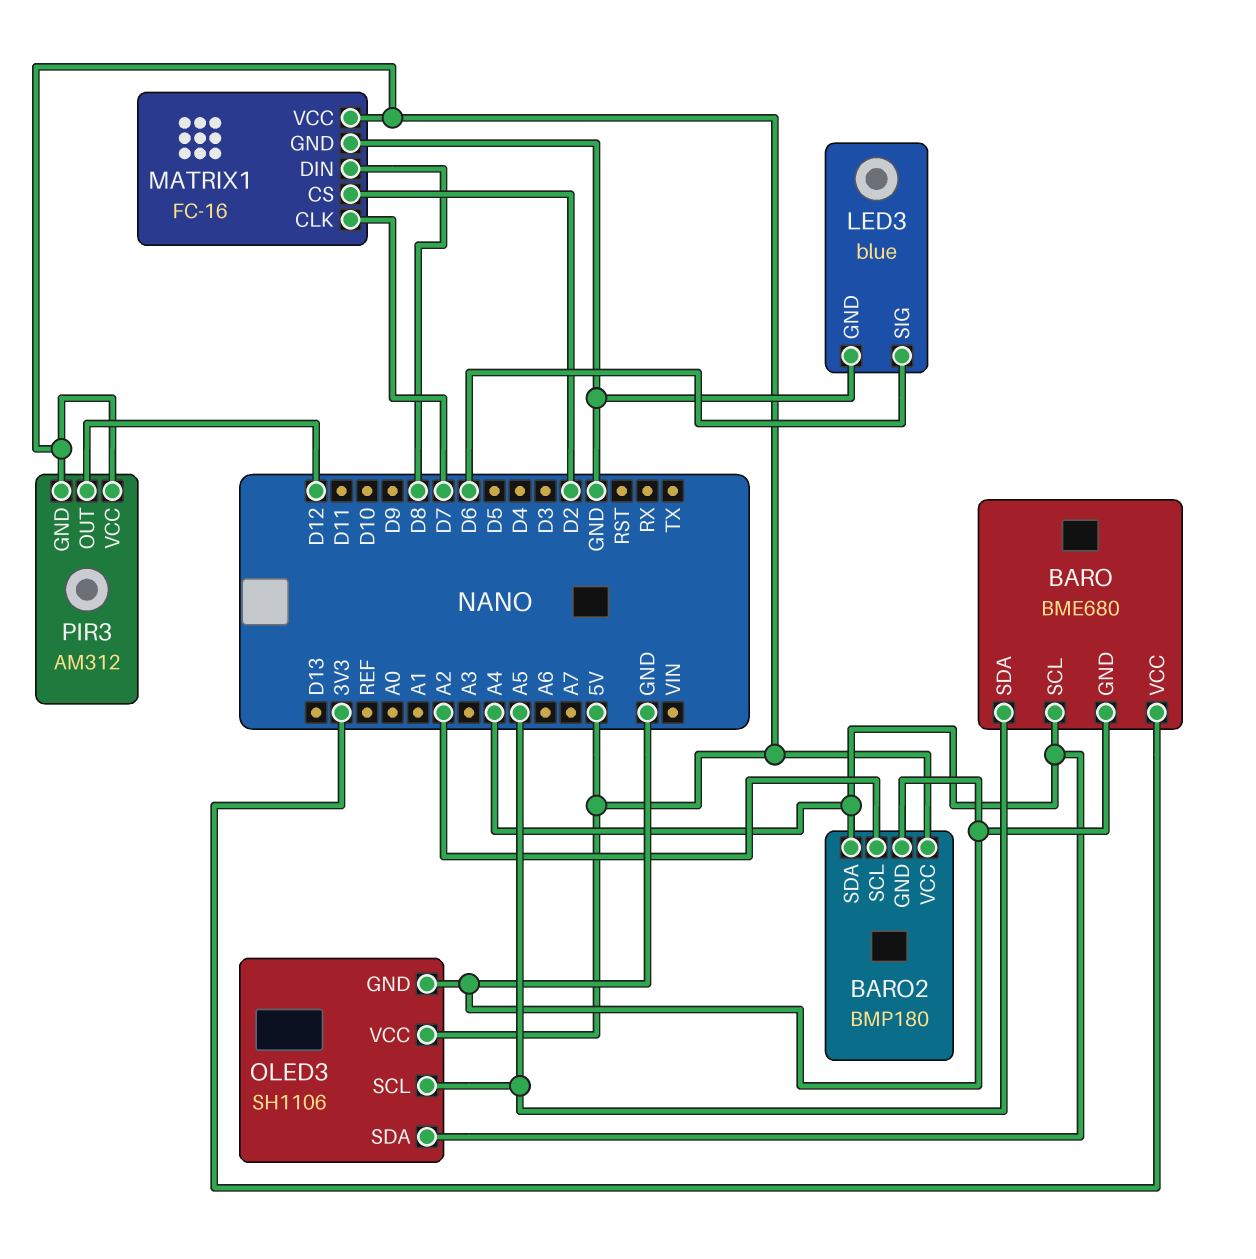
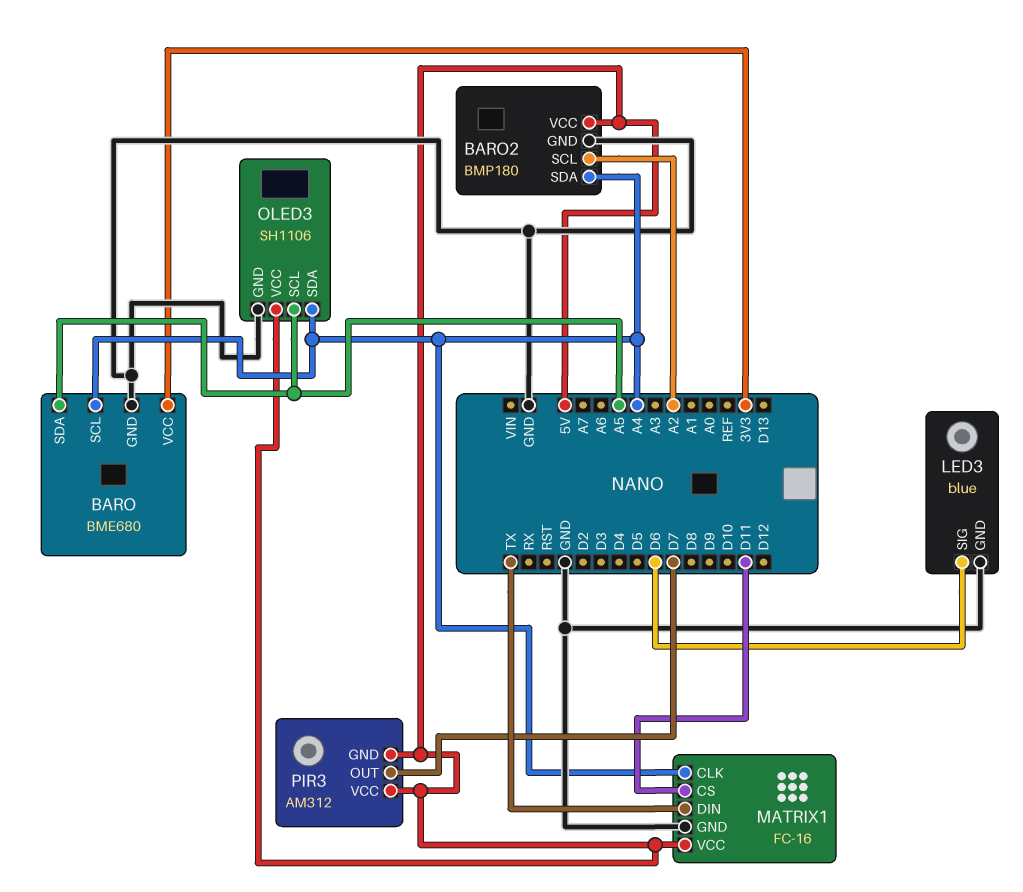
MATRIX1 pin CLK: D7 -> A4
MATRIX1 pin CS: D2 -> D11
MATRIX1 pin DIN: D8 -> TX
PIR3 pin OUT: D12 -> D7

